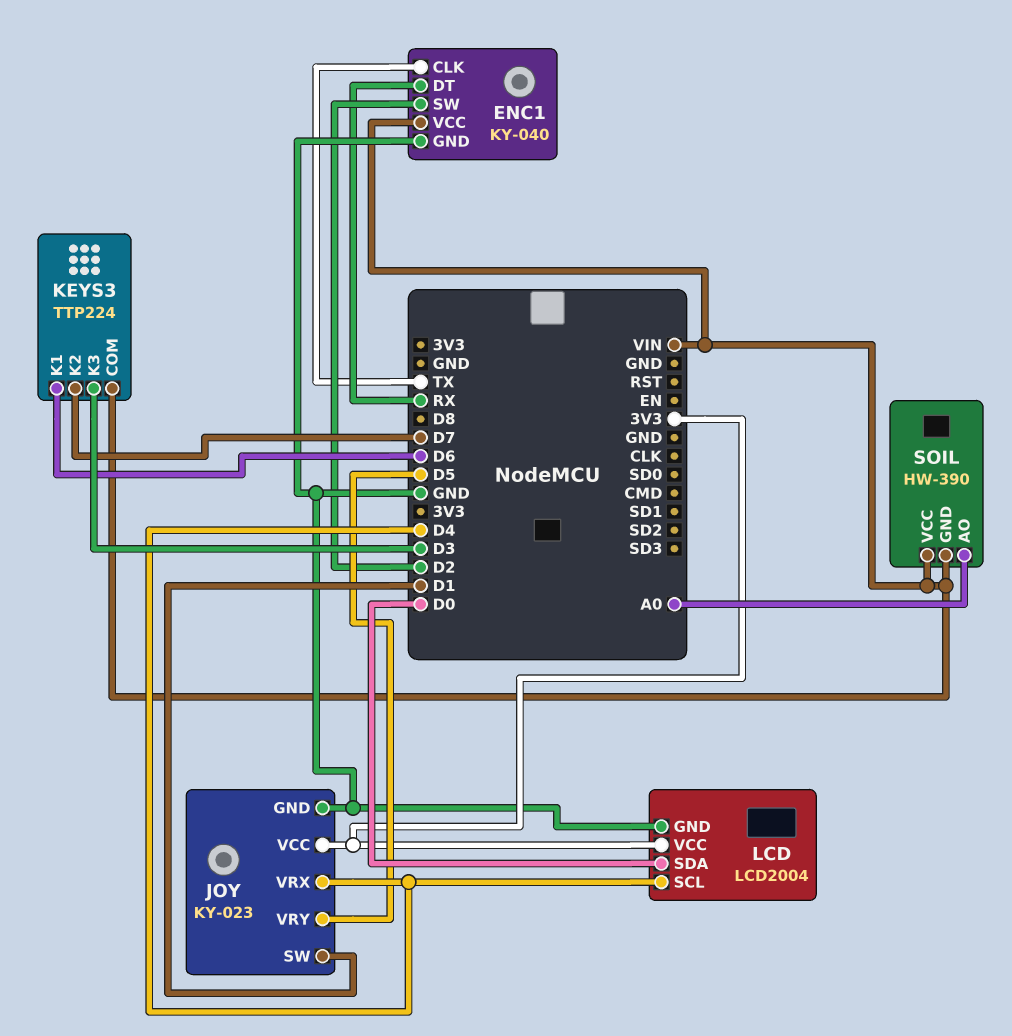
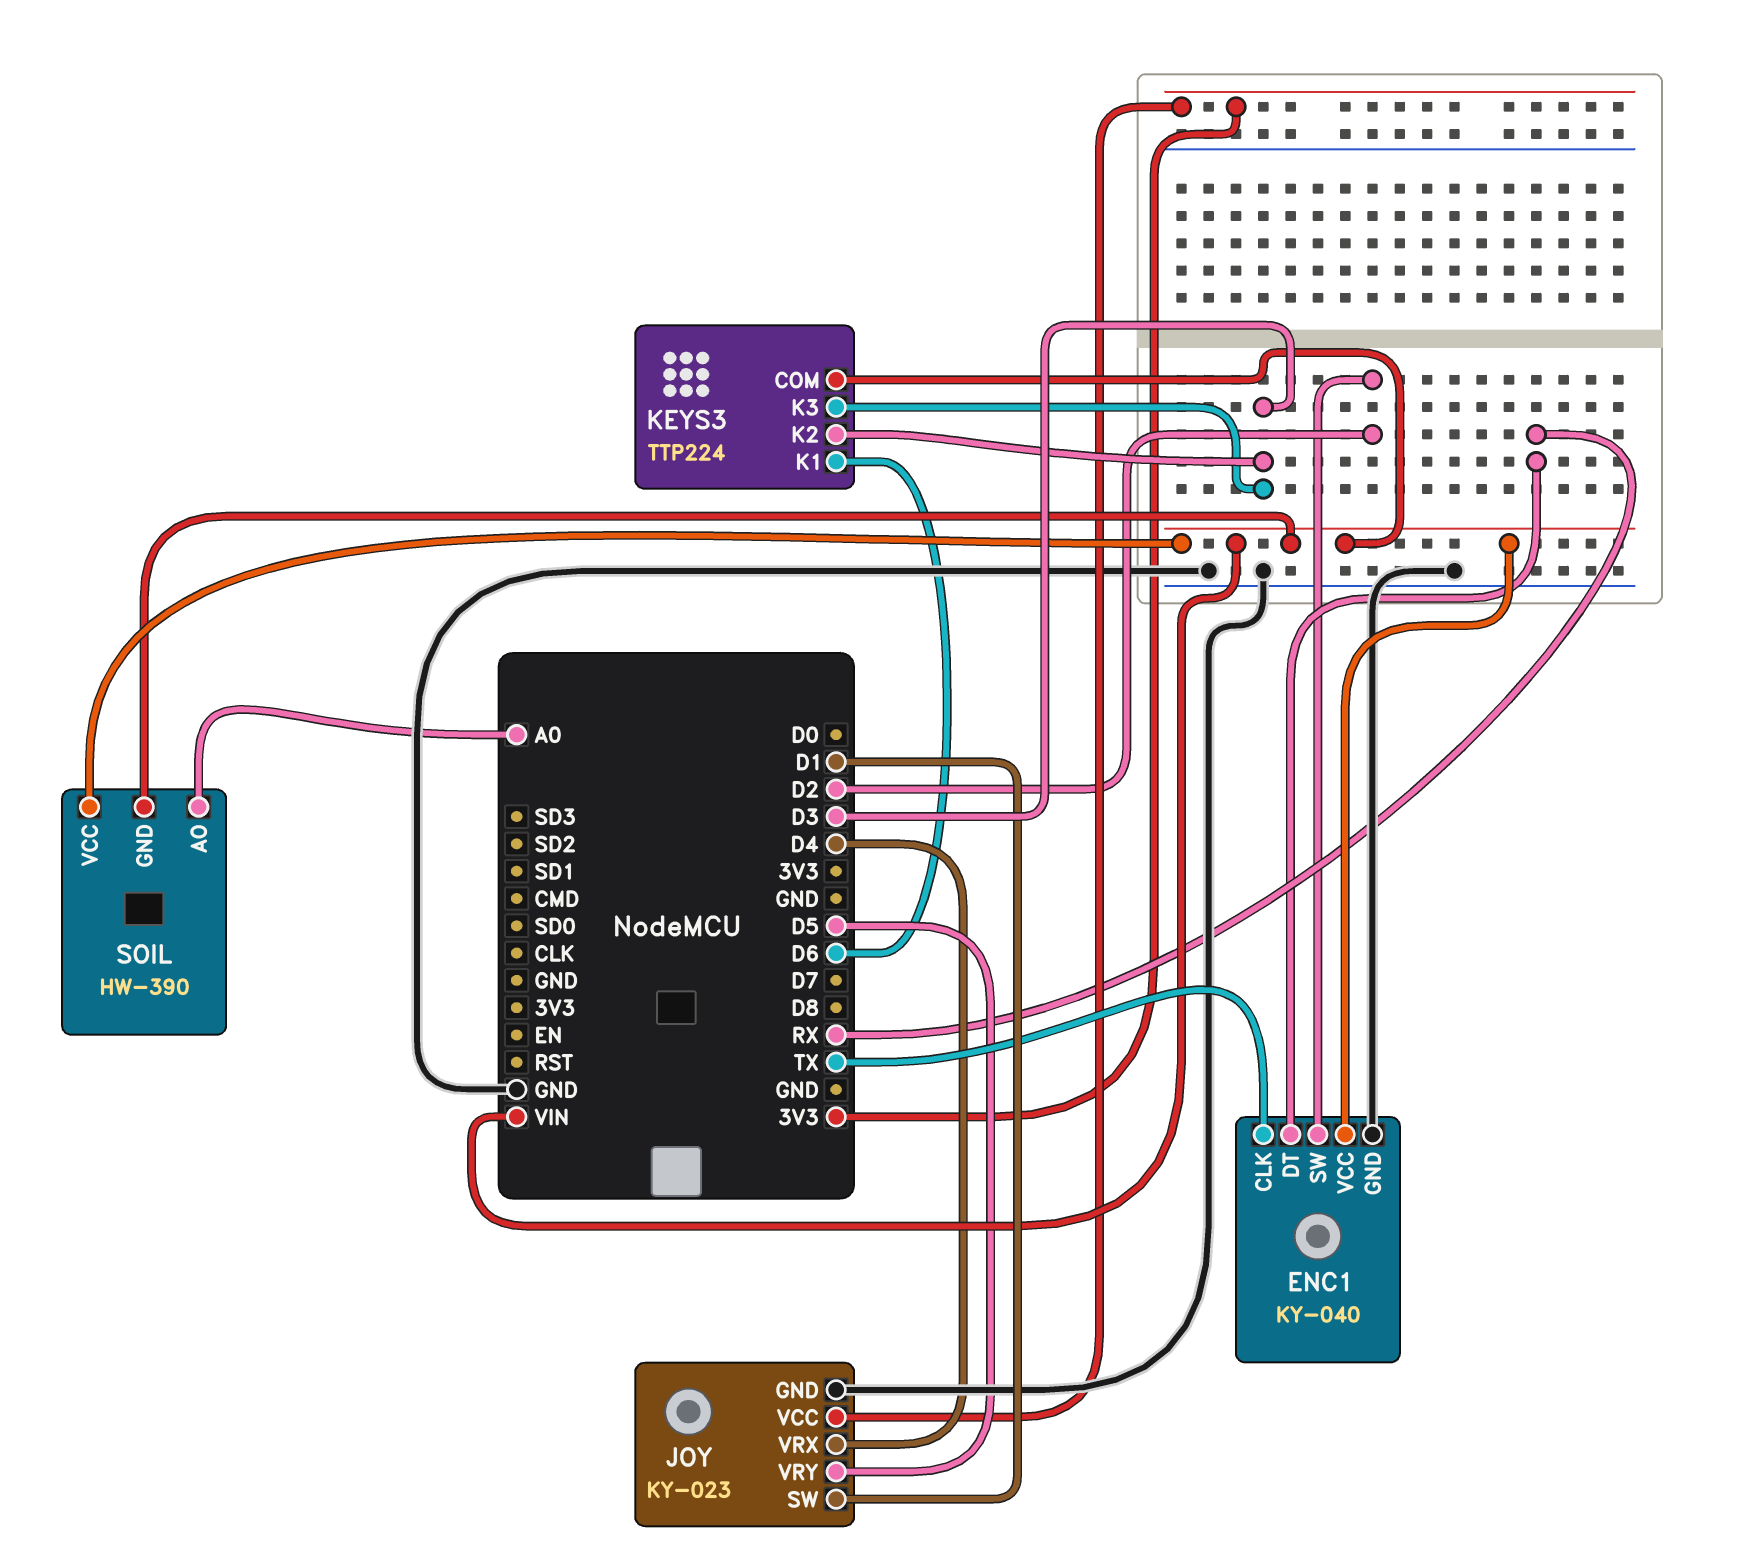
KEYS3 pin K2: D7 -> D3
LCD: LCD2004 -> none
LCD pin GND: GND -> none
LCD pin SCL: D4 -> none
LCD pin SDA: D0 -> none
LCD pin VCC: 3V3 -> none

